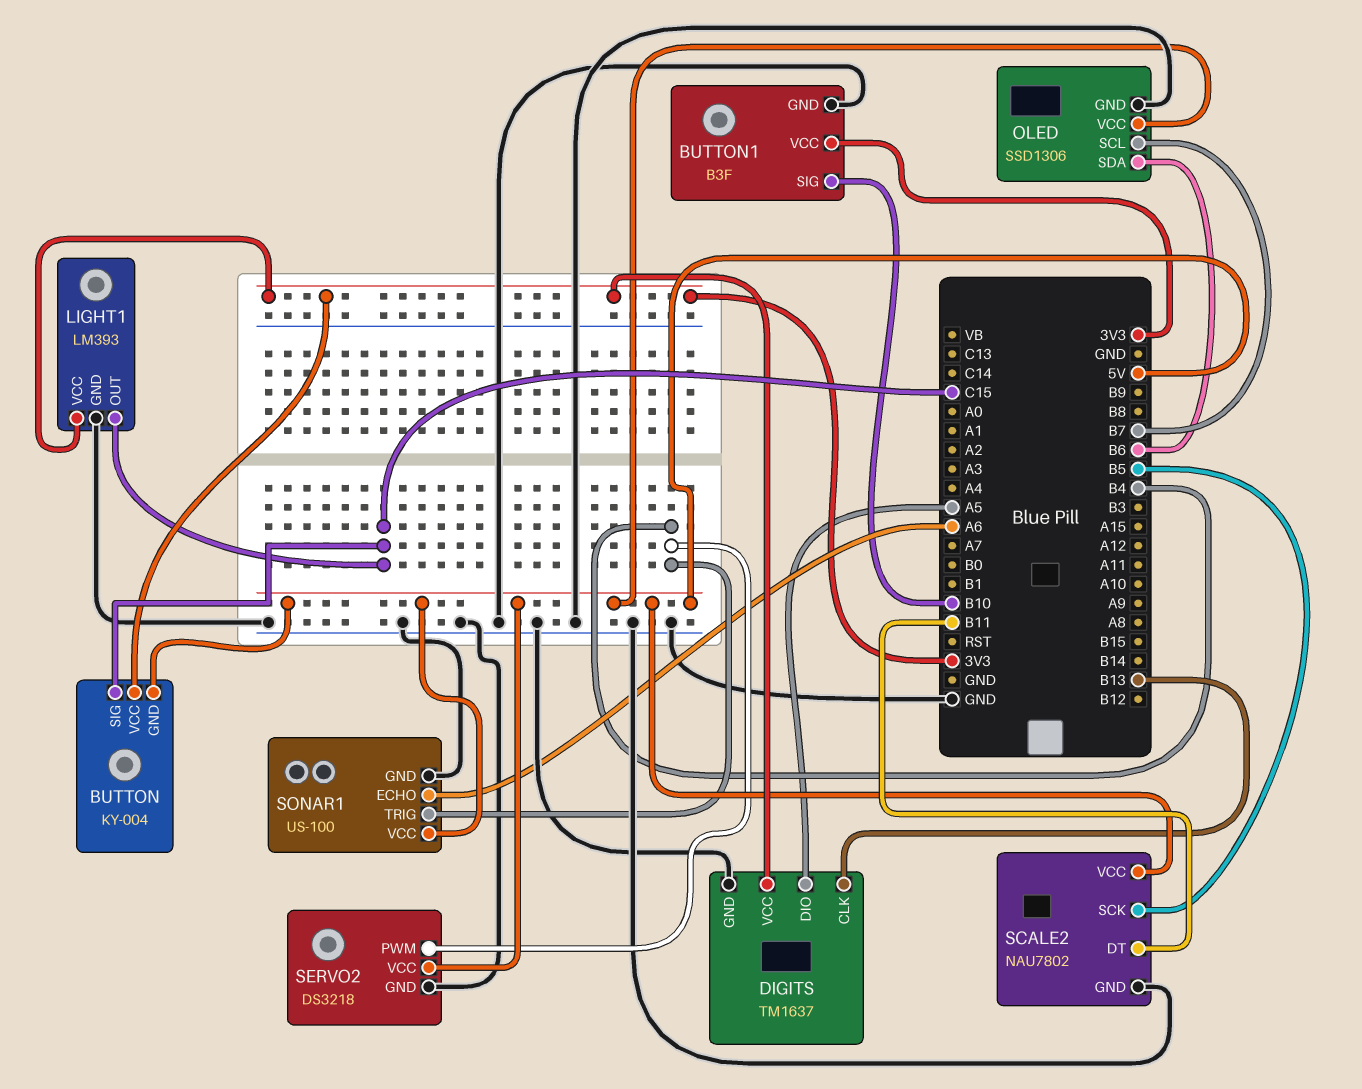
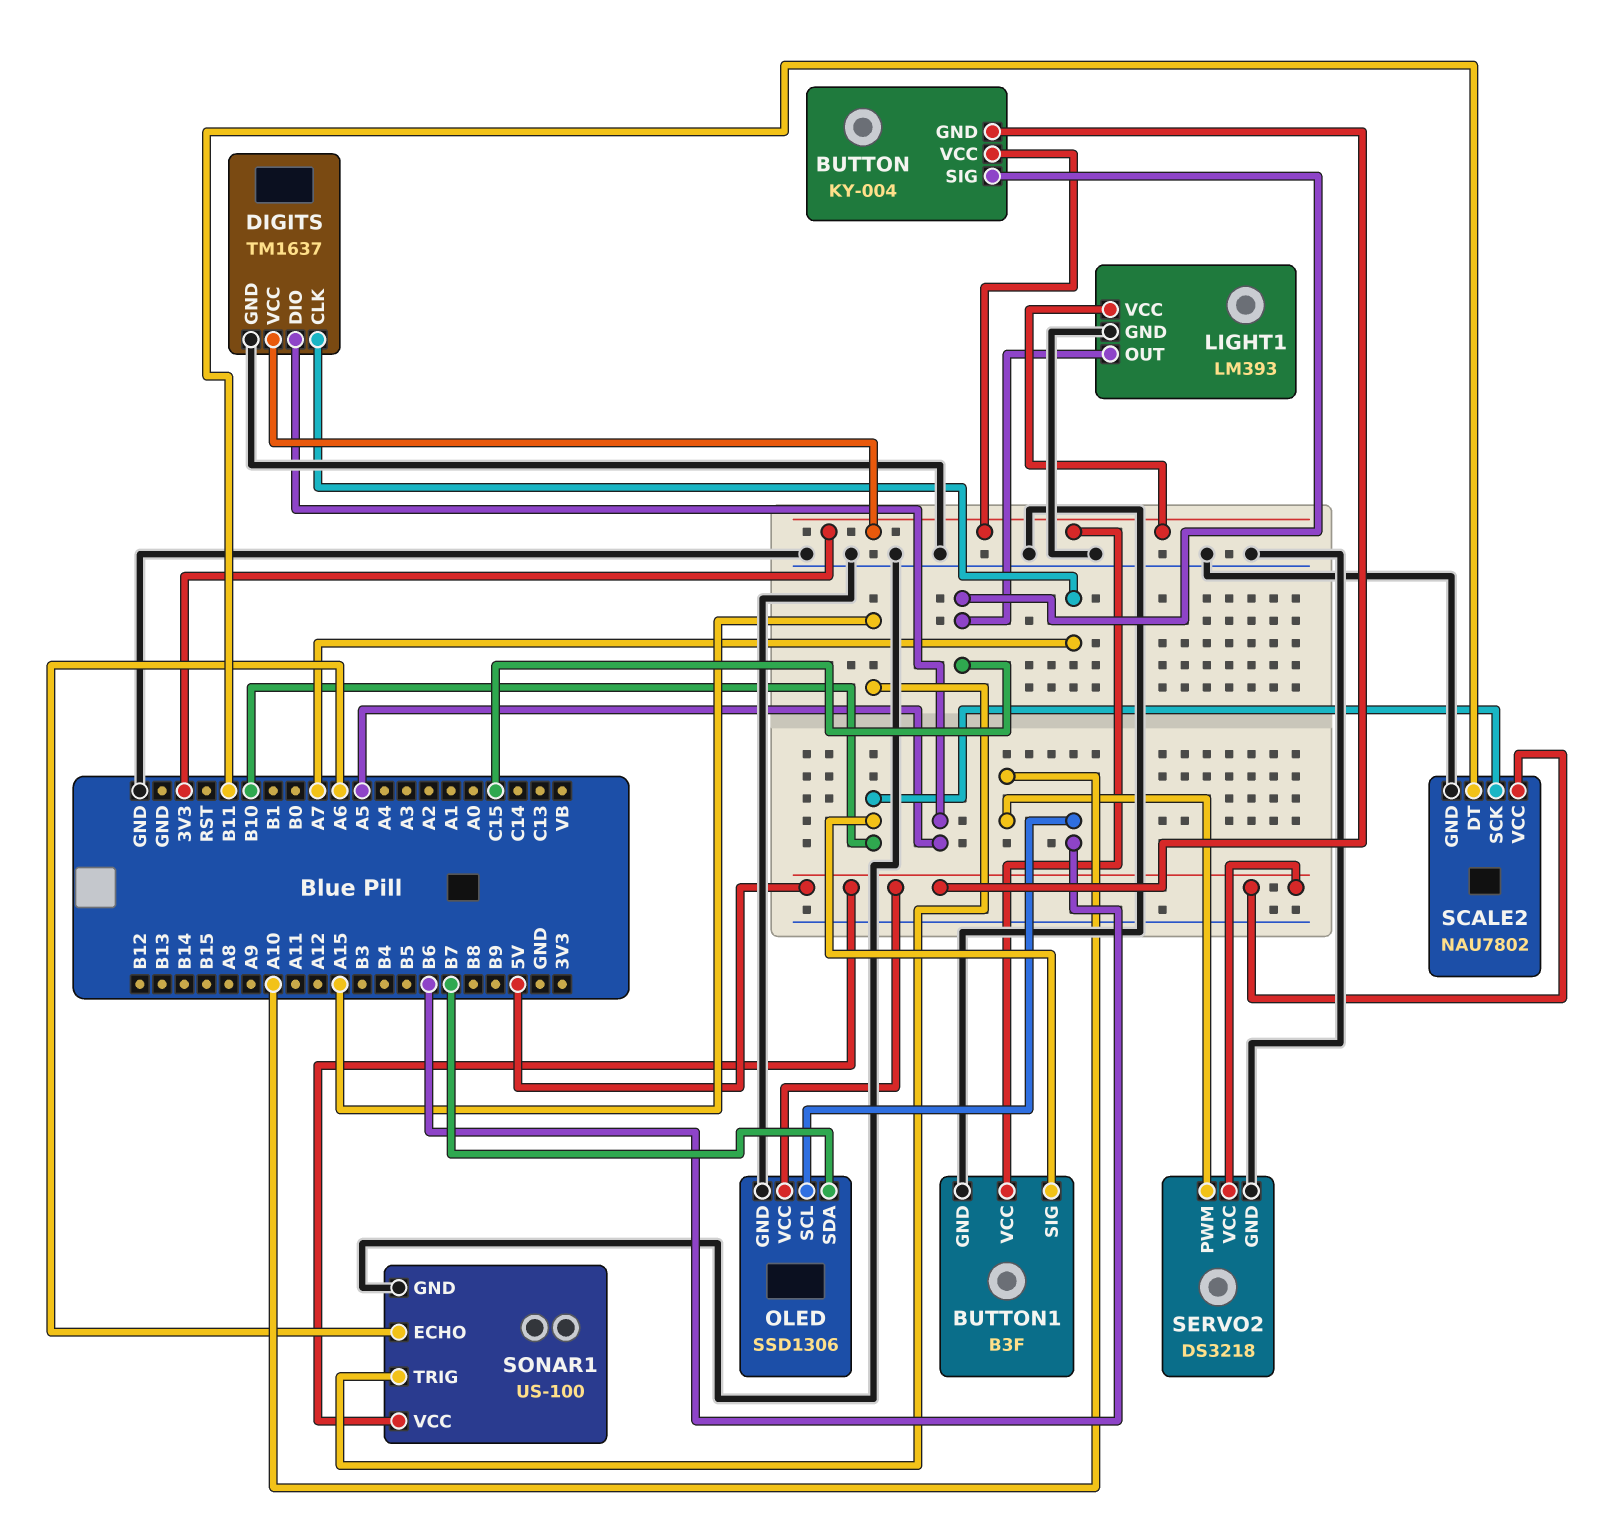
DIGITS pin CLK: B13 -> A7
OLED pin SCL: B7 -> B6
OLED pin SDA: B6 -> B7
SCALE2 pin SCK: B5 -> B10
SERVO2 pin PWM: B4 -> A10
SONAR1 pin TRIG: B4 -> A15

